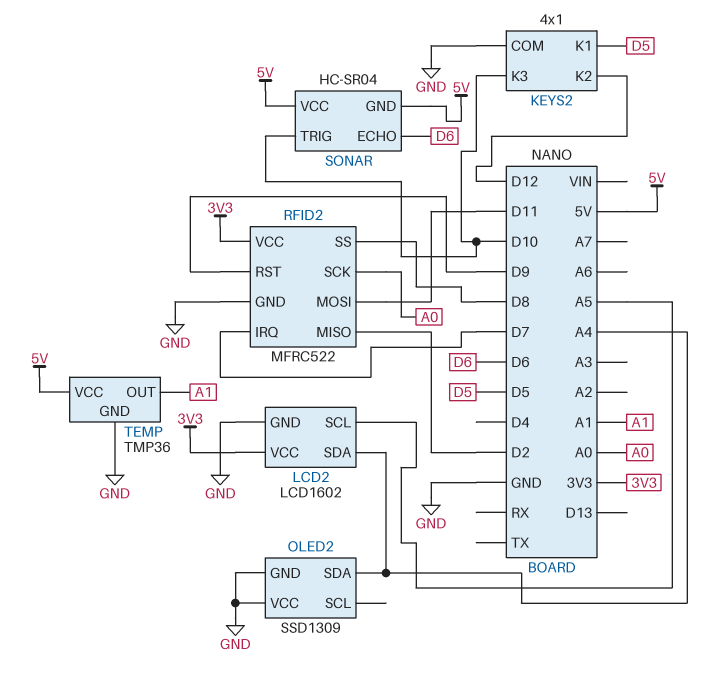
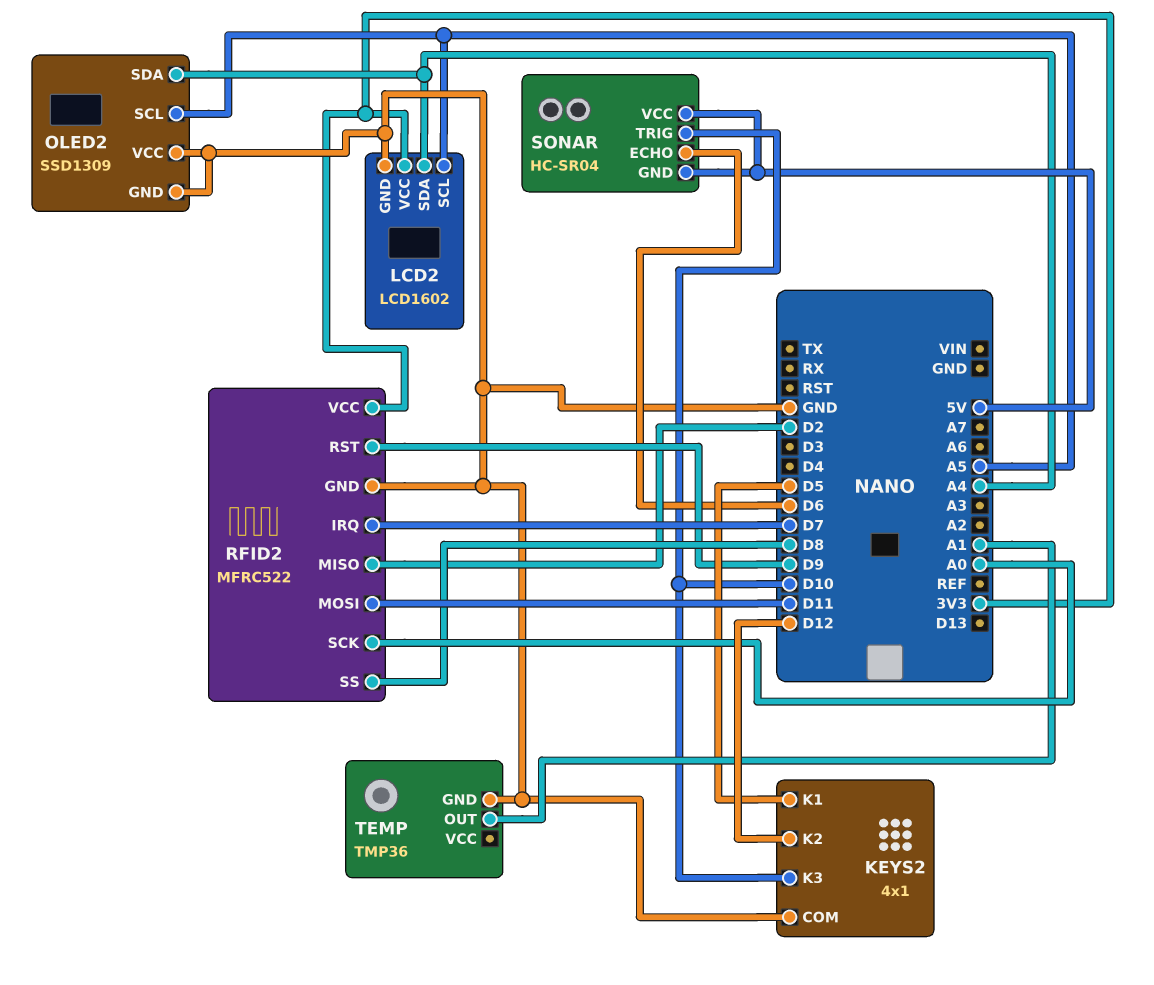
OLED2 pin SCL: none -> A5
TEMP pin VCC: 5V -> none

